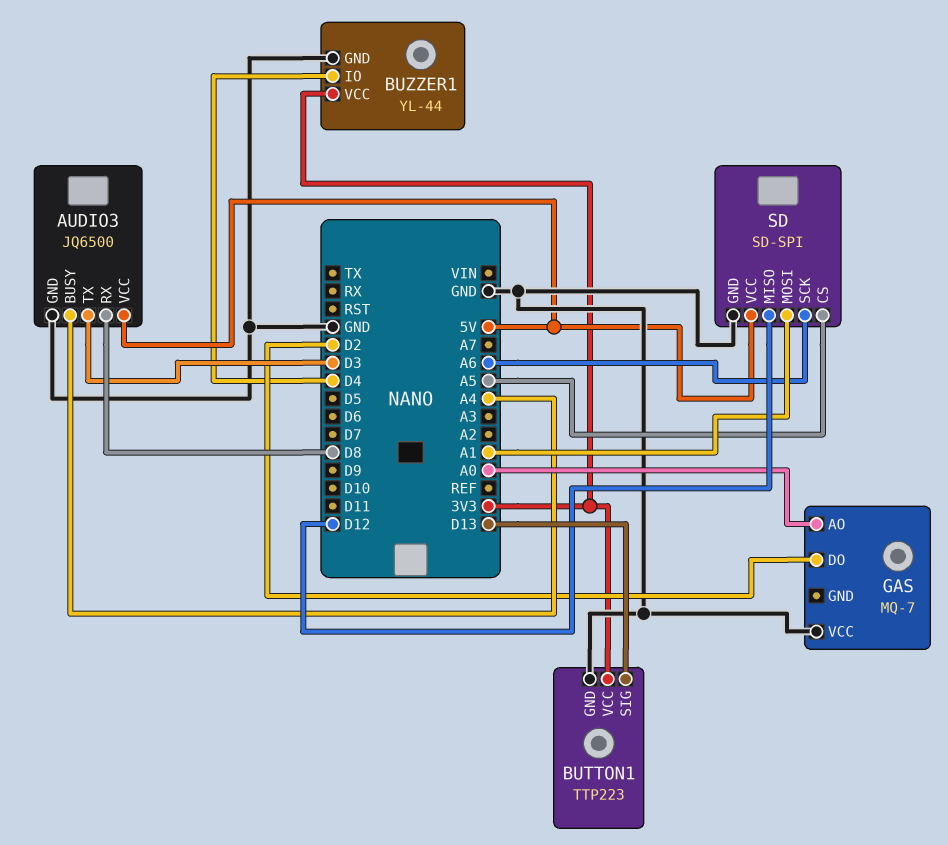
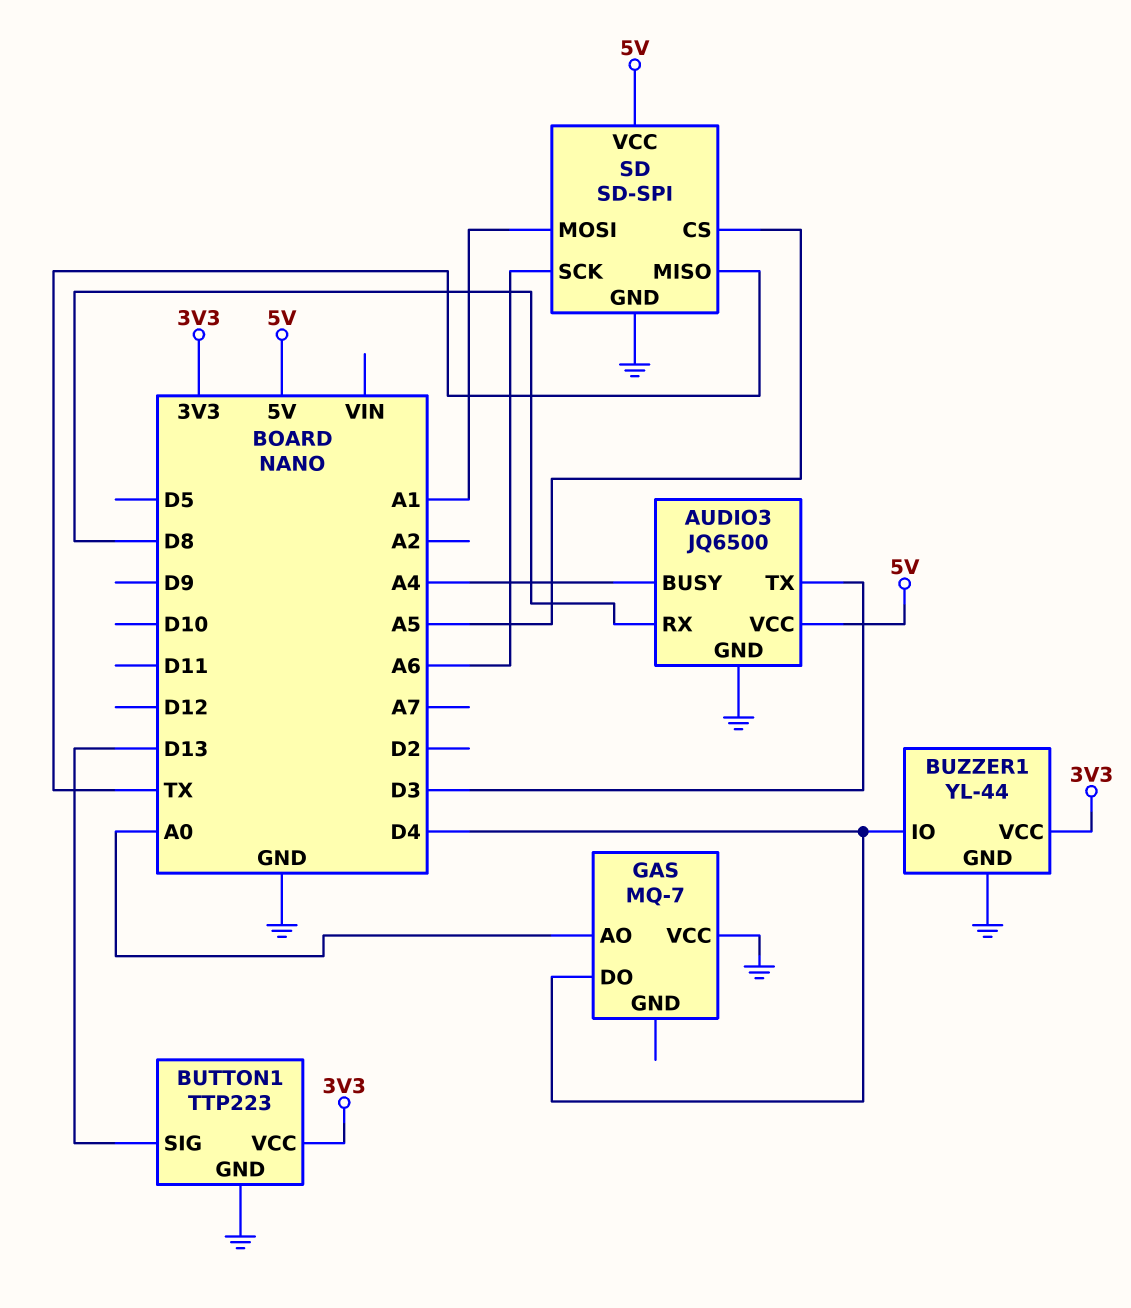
GAS pin DO: D2 -> D4
SD pin MISO: D12 -> TX

